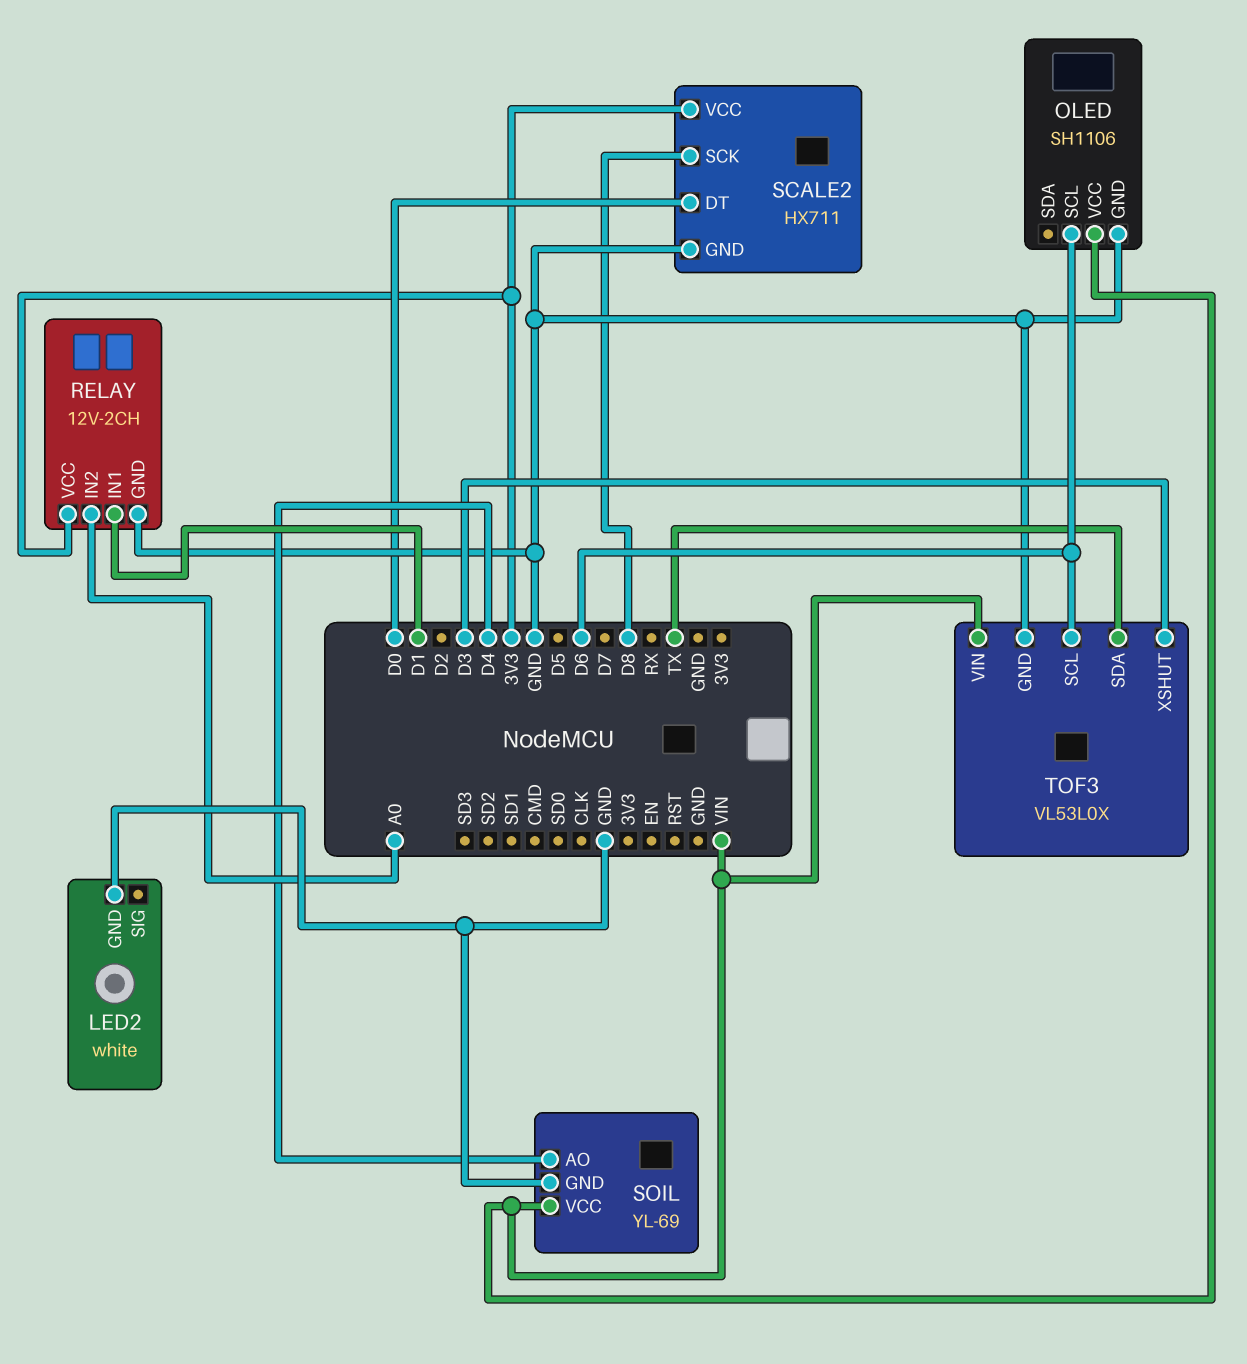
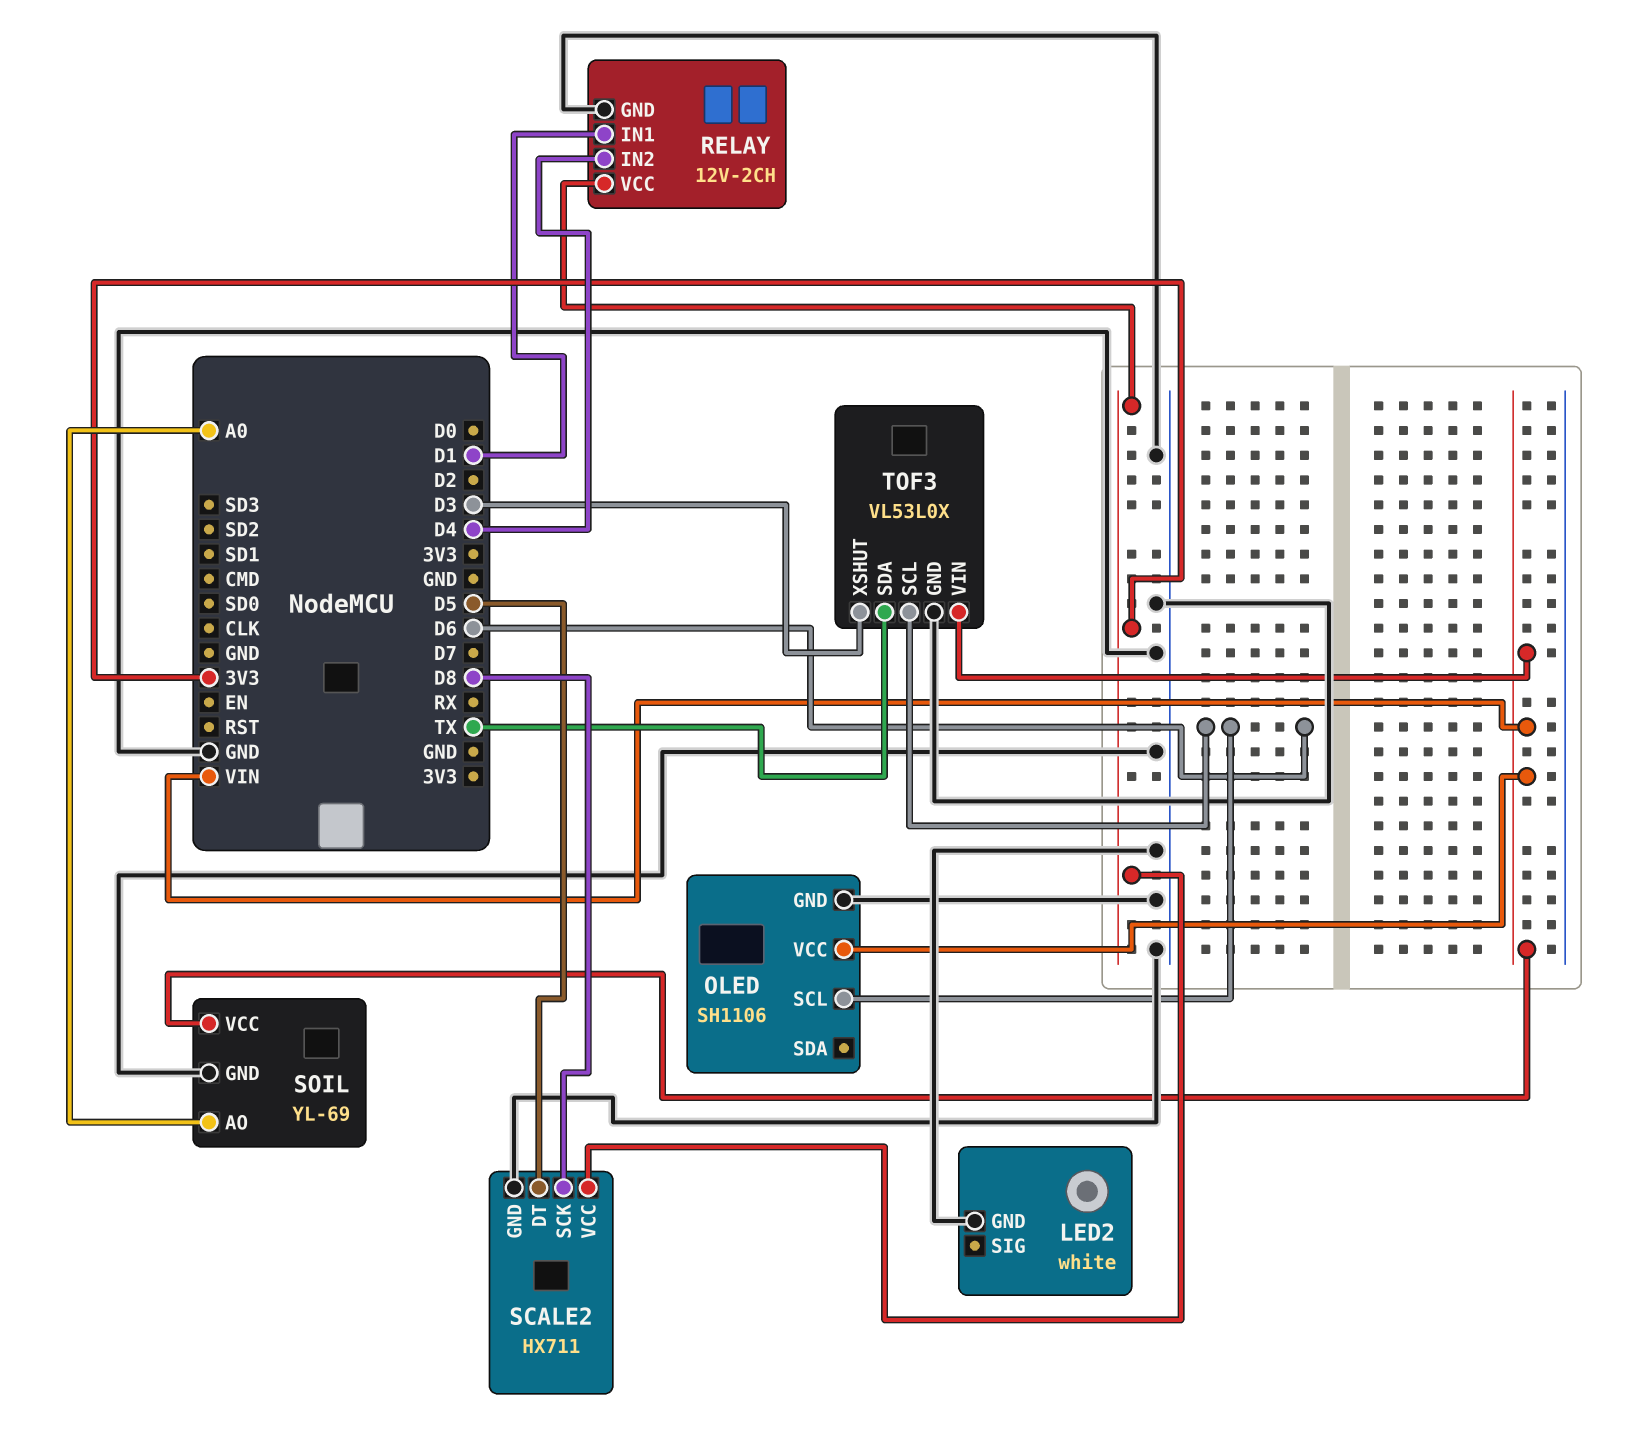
RELAY pin IN2: A0 -> D4
SCALE2 pin DT: D0 -> D5
SOIL pin AO: D4 -> A0

